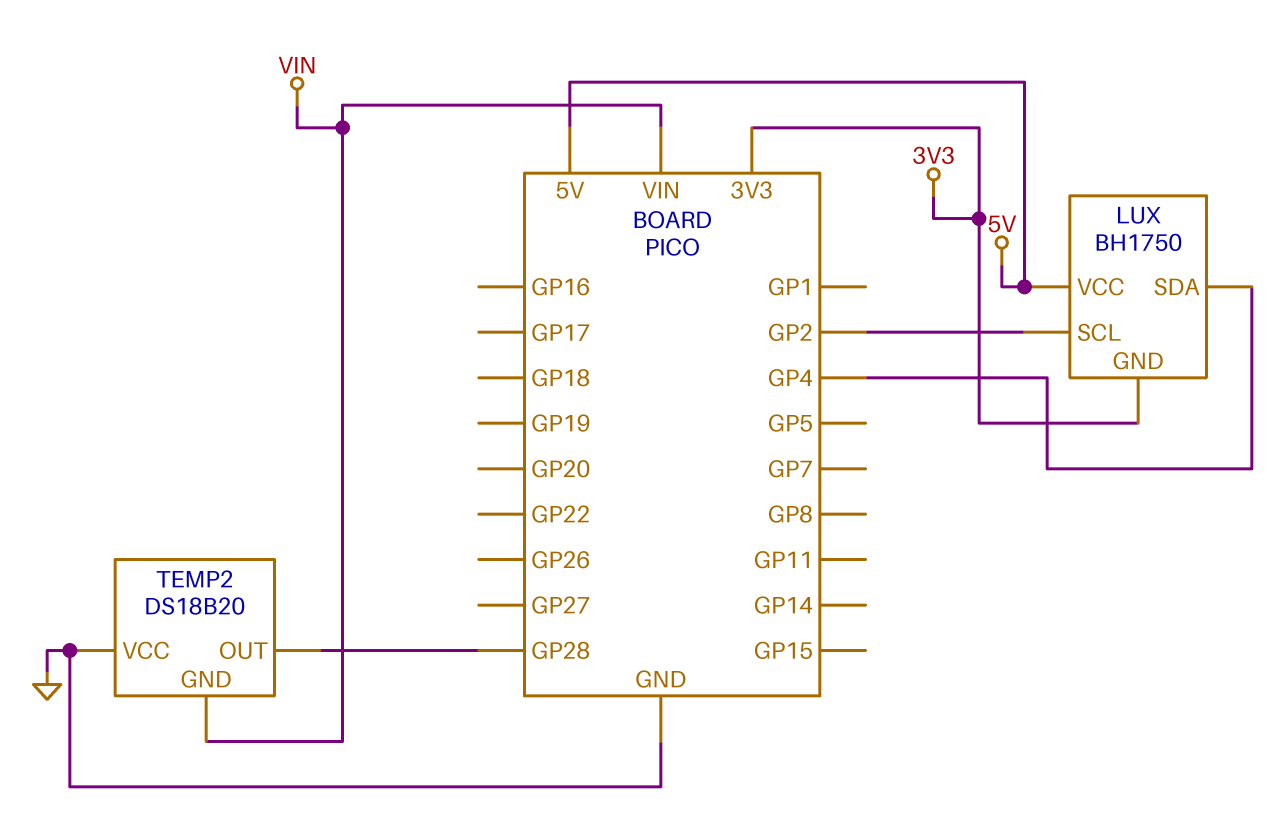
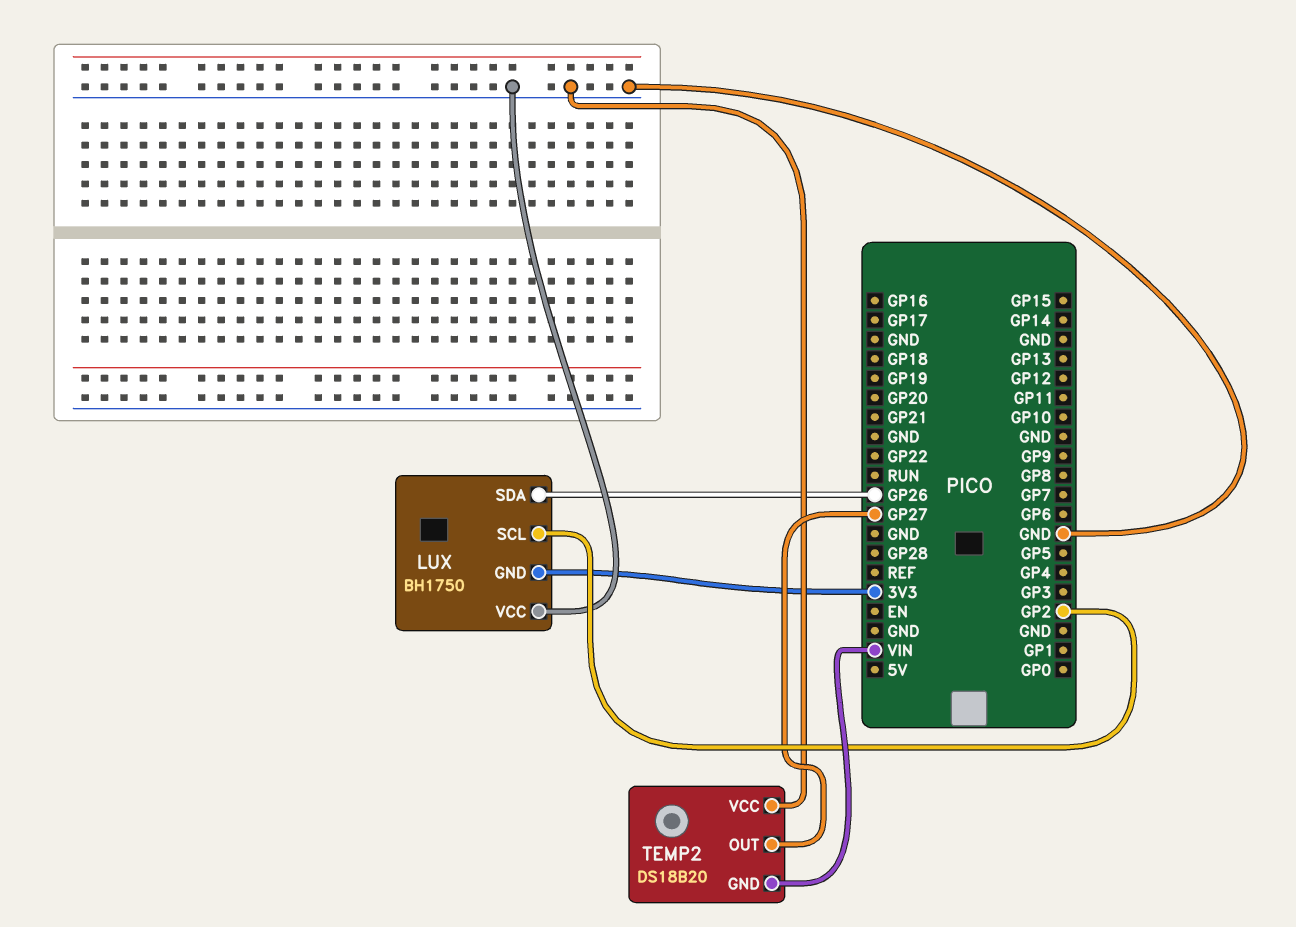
LUX pin SDA: GP4 -> GP26
LUX pin VCC: 5V -> GND
TEMP2 pin OUT: GP28 -> GP27

